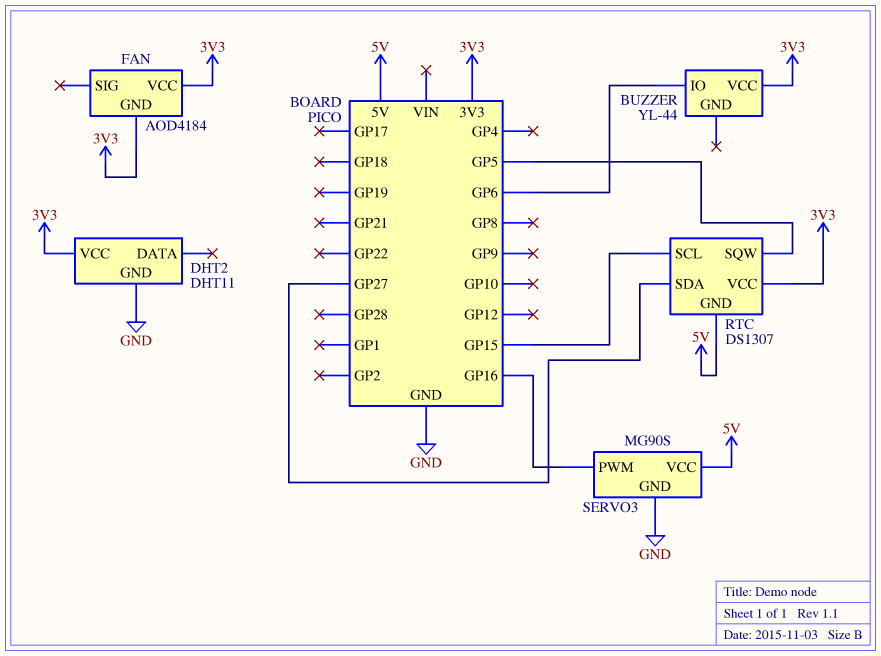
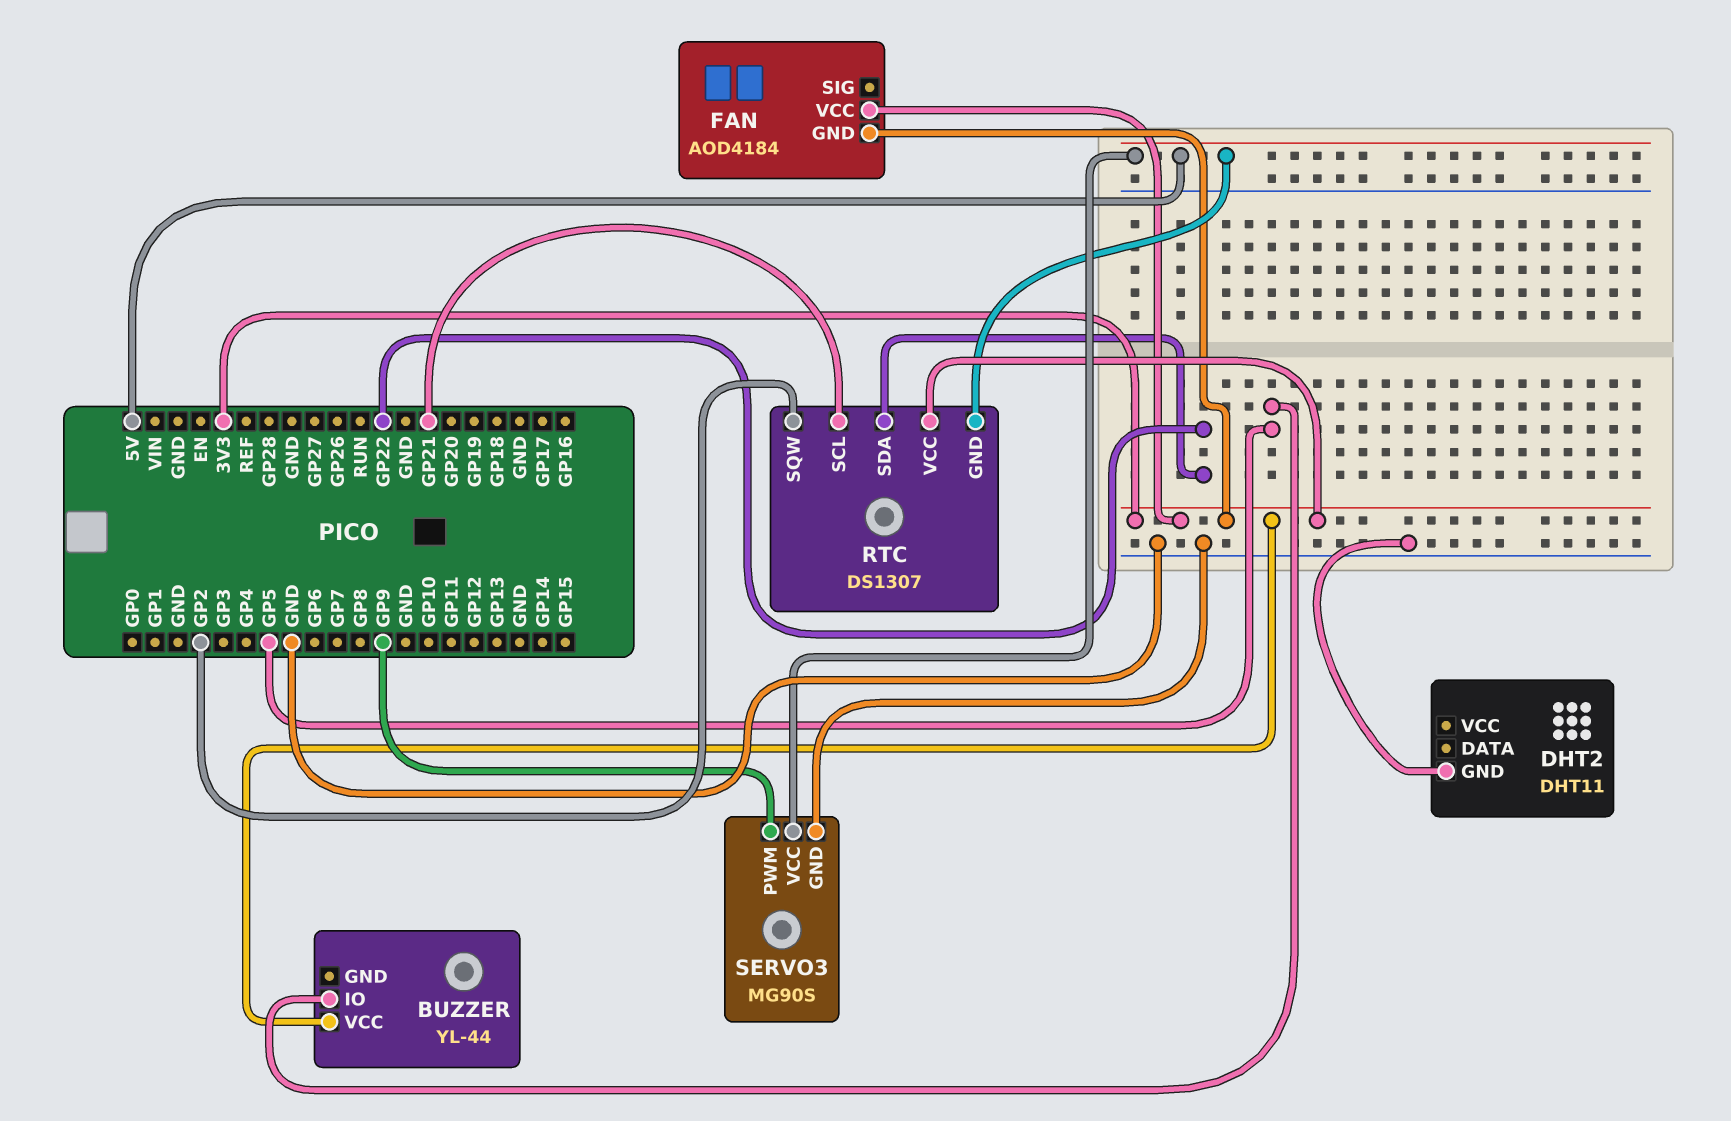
BUZZER pin IO: GP6 -> GP5
DHT2 pin VCC: 3V3 -> none
RTC pin SCL: GP15 -> GP21
RTC pin SDA: GP27 -> GP22
RTC pin SQW: GP5 -> GP2
SERVO3 pin PWM: GP16 -> GP9

